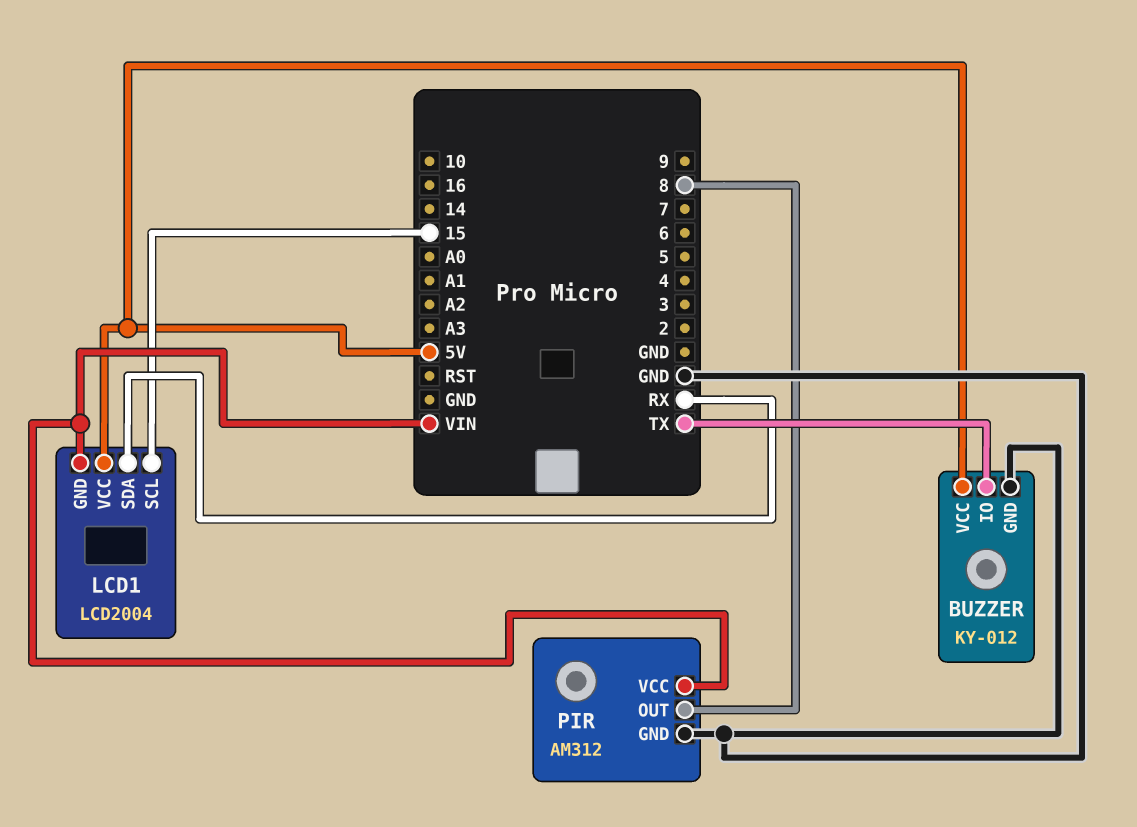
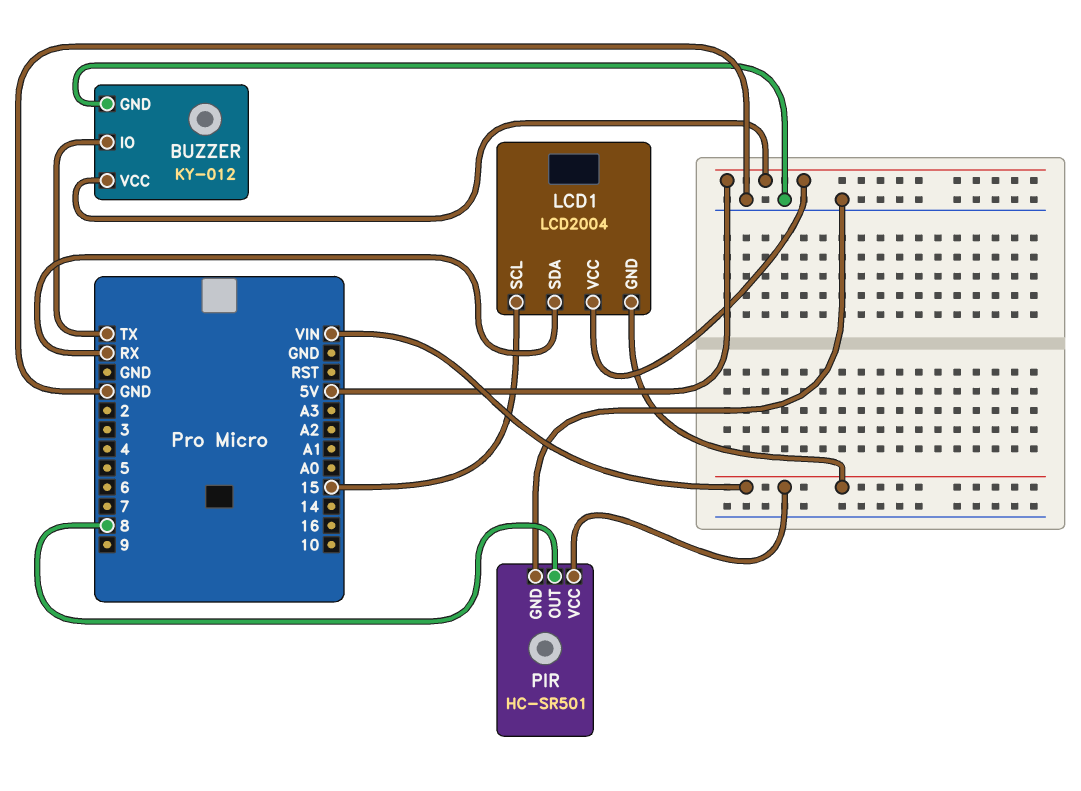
PIR: AM312 -> HC-SR501

